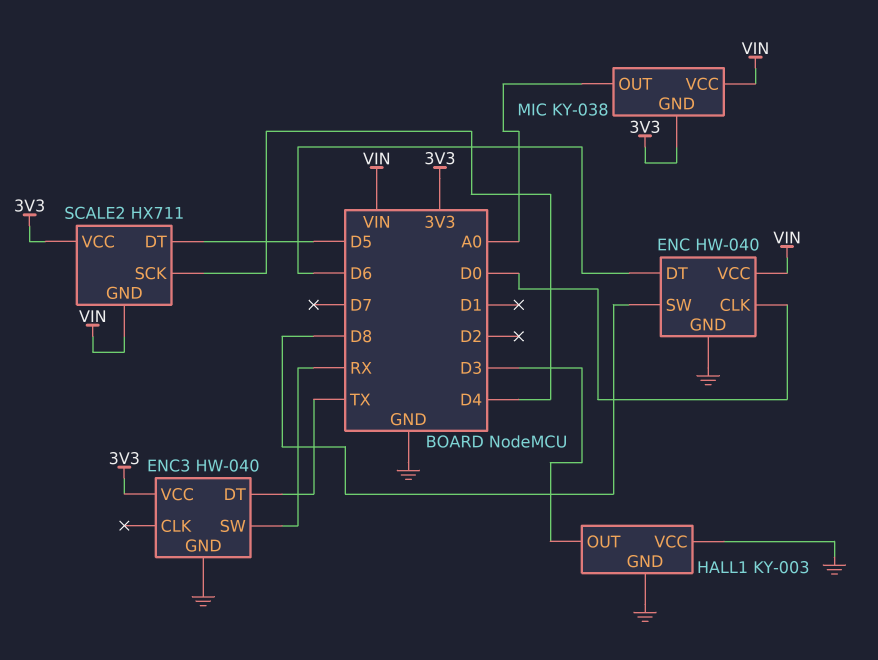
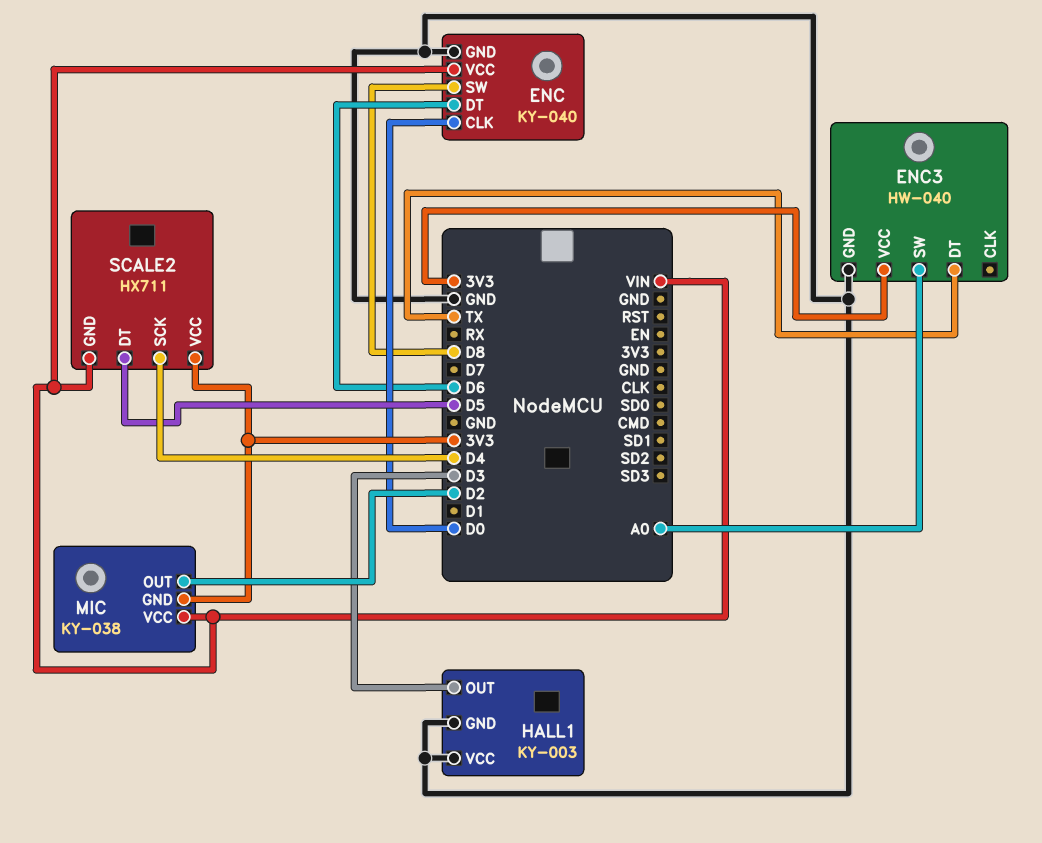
ENC: HW-040 -> KY-040
ENC3 pin SW: RX -> A0
MIC pin OUT: A0 -> D2

